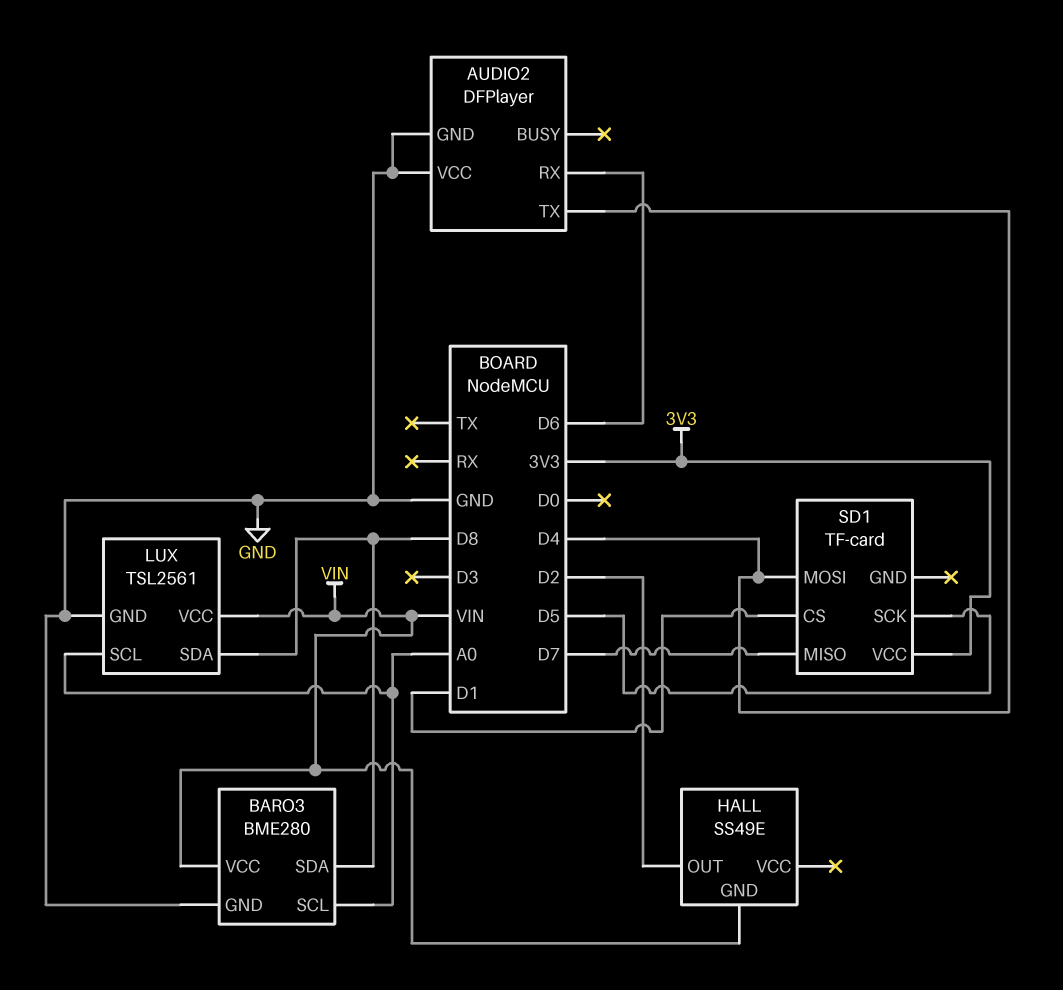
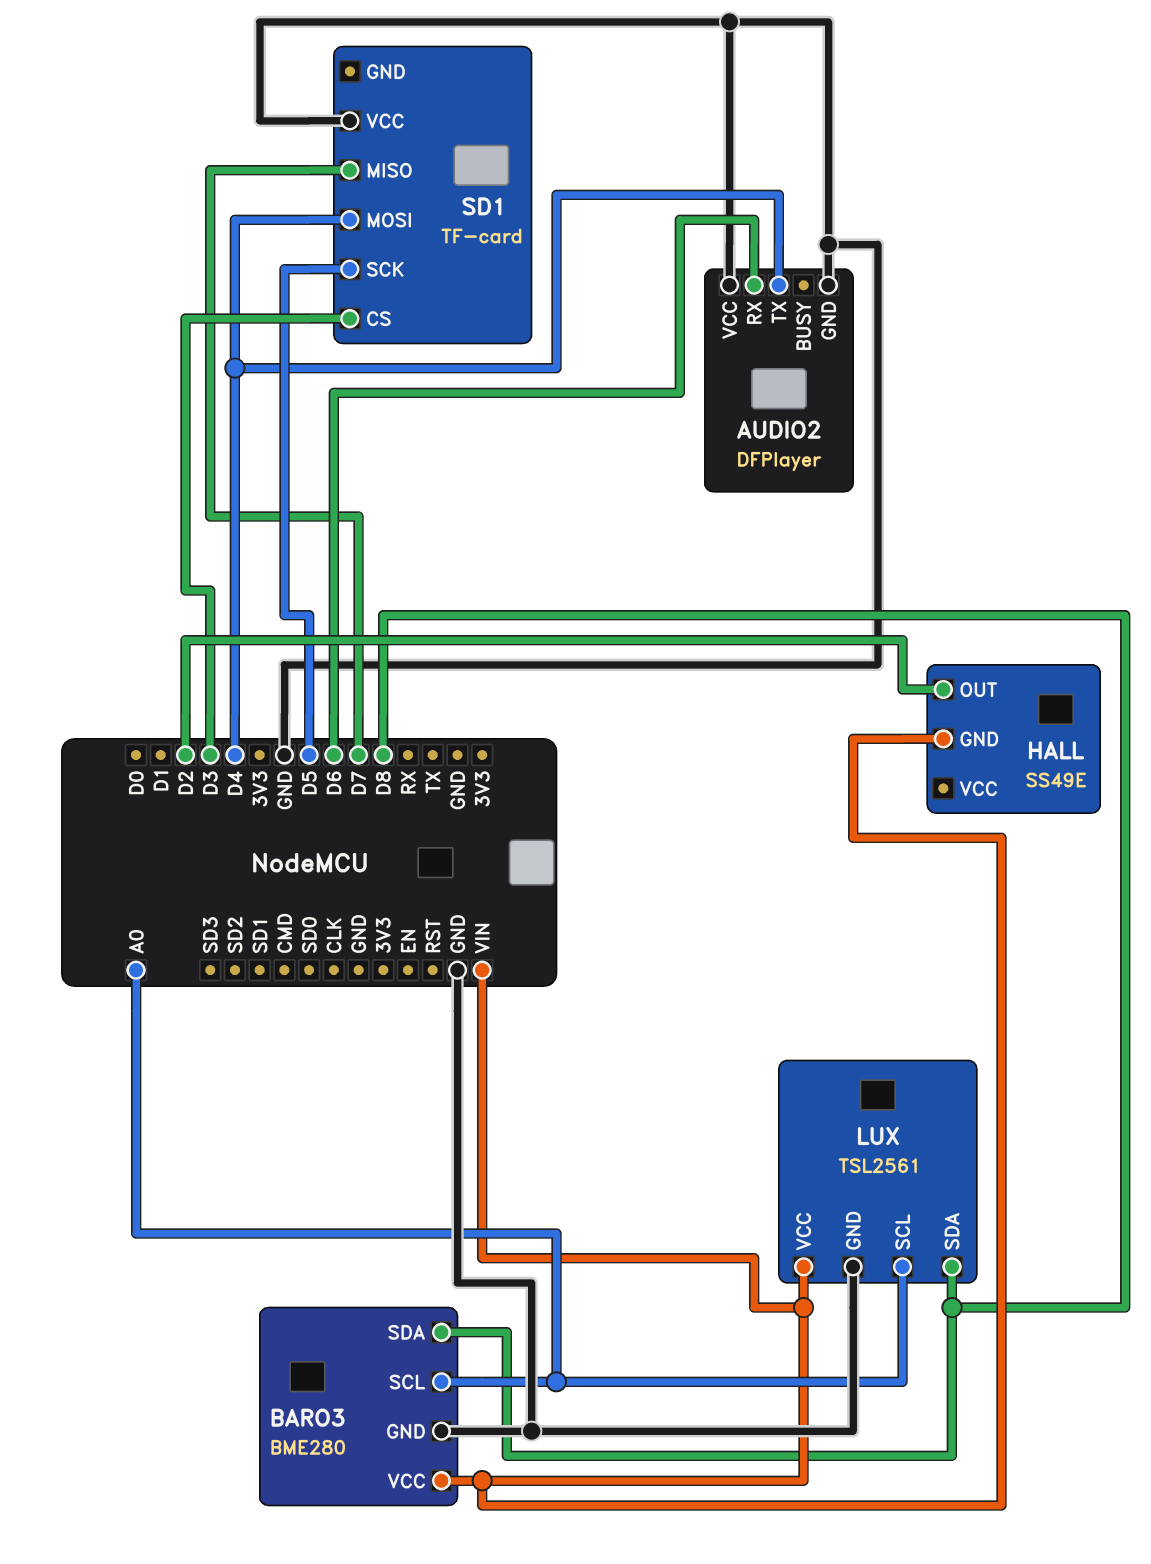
SD1 pin CS: D1 -> D3
SD1 pin VCC: 3V3 -> GND

